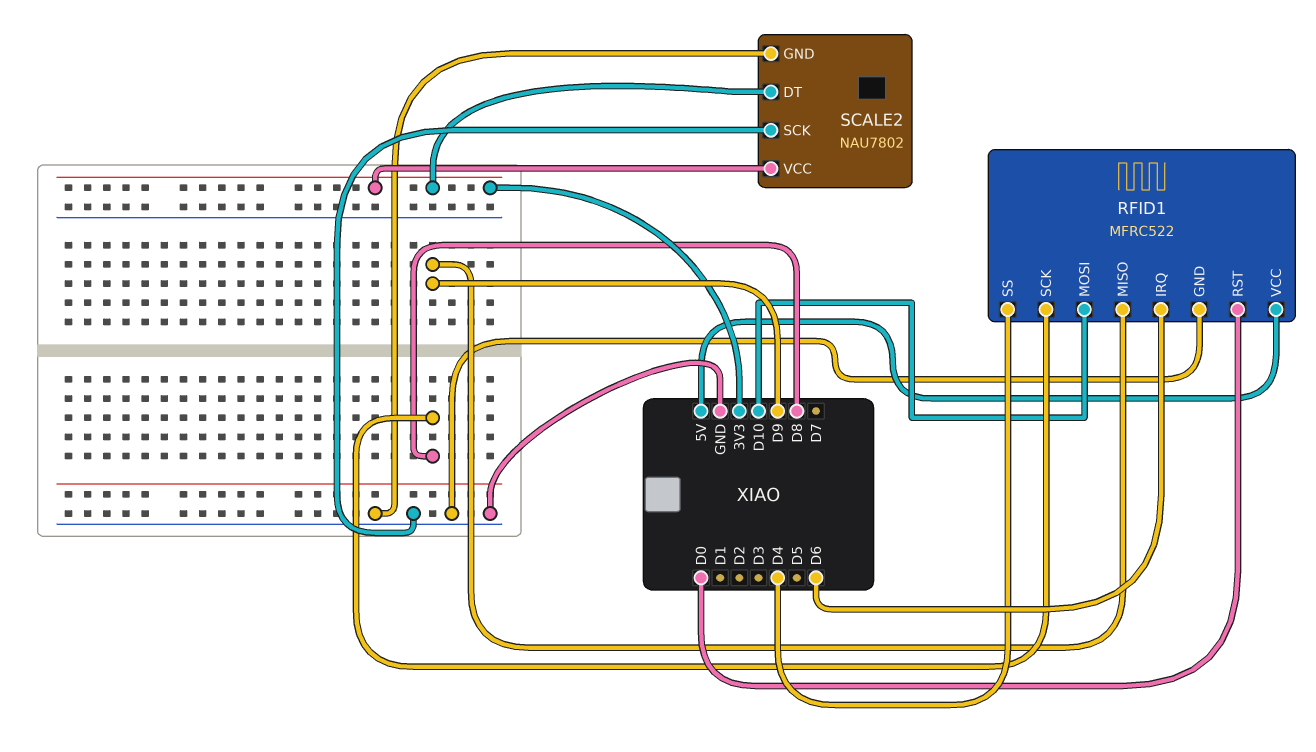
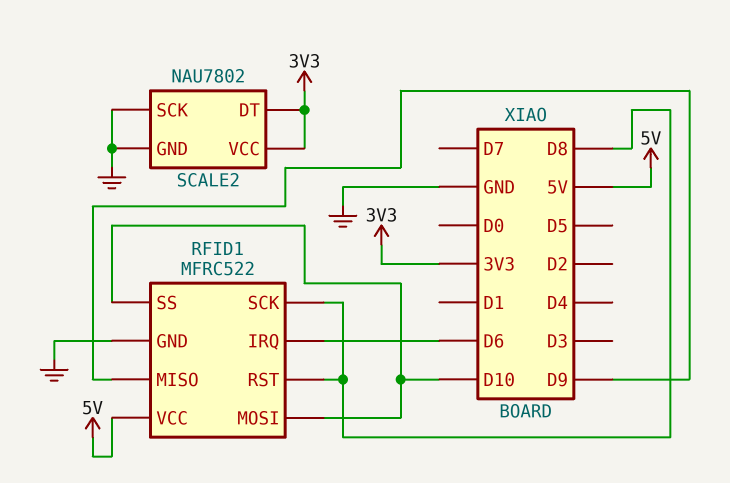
RFID1 pin RST: D0 -> D8
RFID1 pin SS: D4 -> D10

